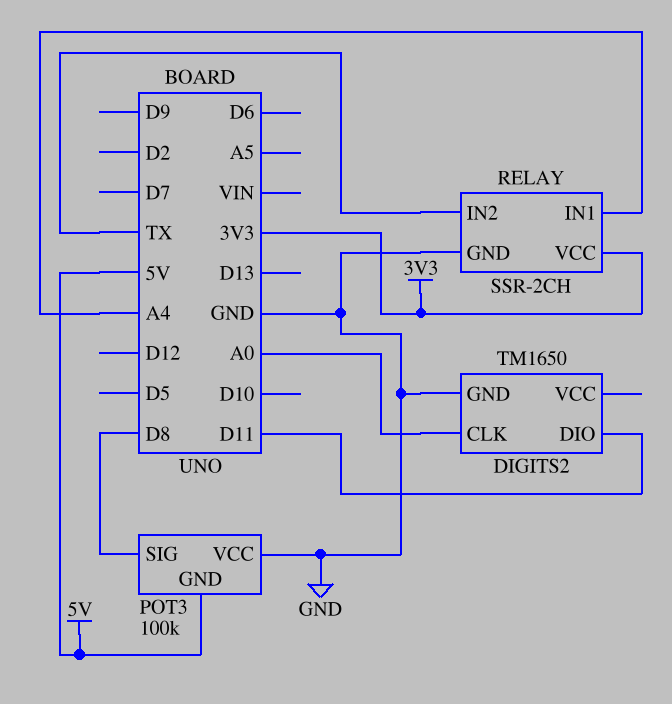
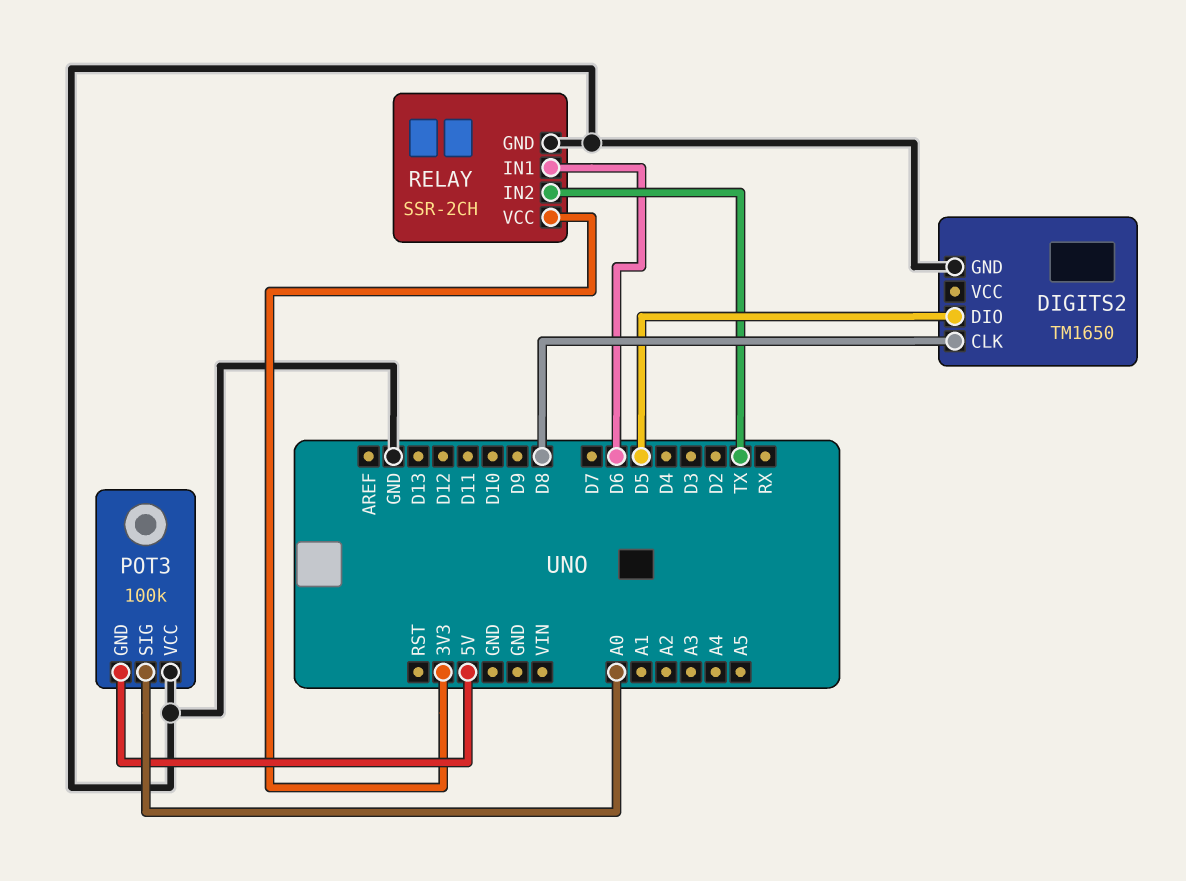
DIGITS2 pin CLK: A0 -> D8
DIGITS2 pin DIO: D11 -> D5
POT3 pin SIG: D8 -> A0
RELAY pin IN1: A4 -> D6

